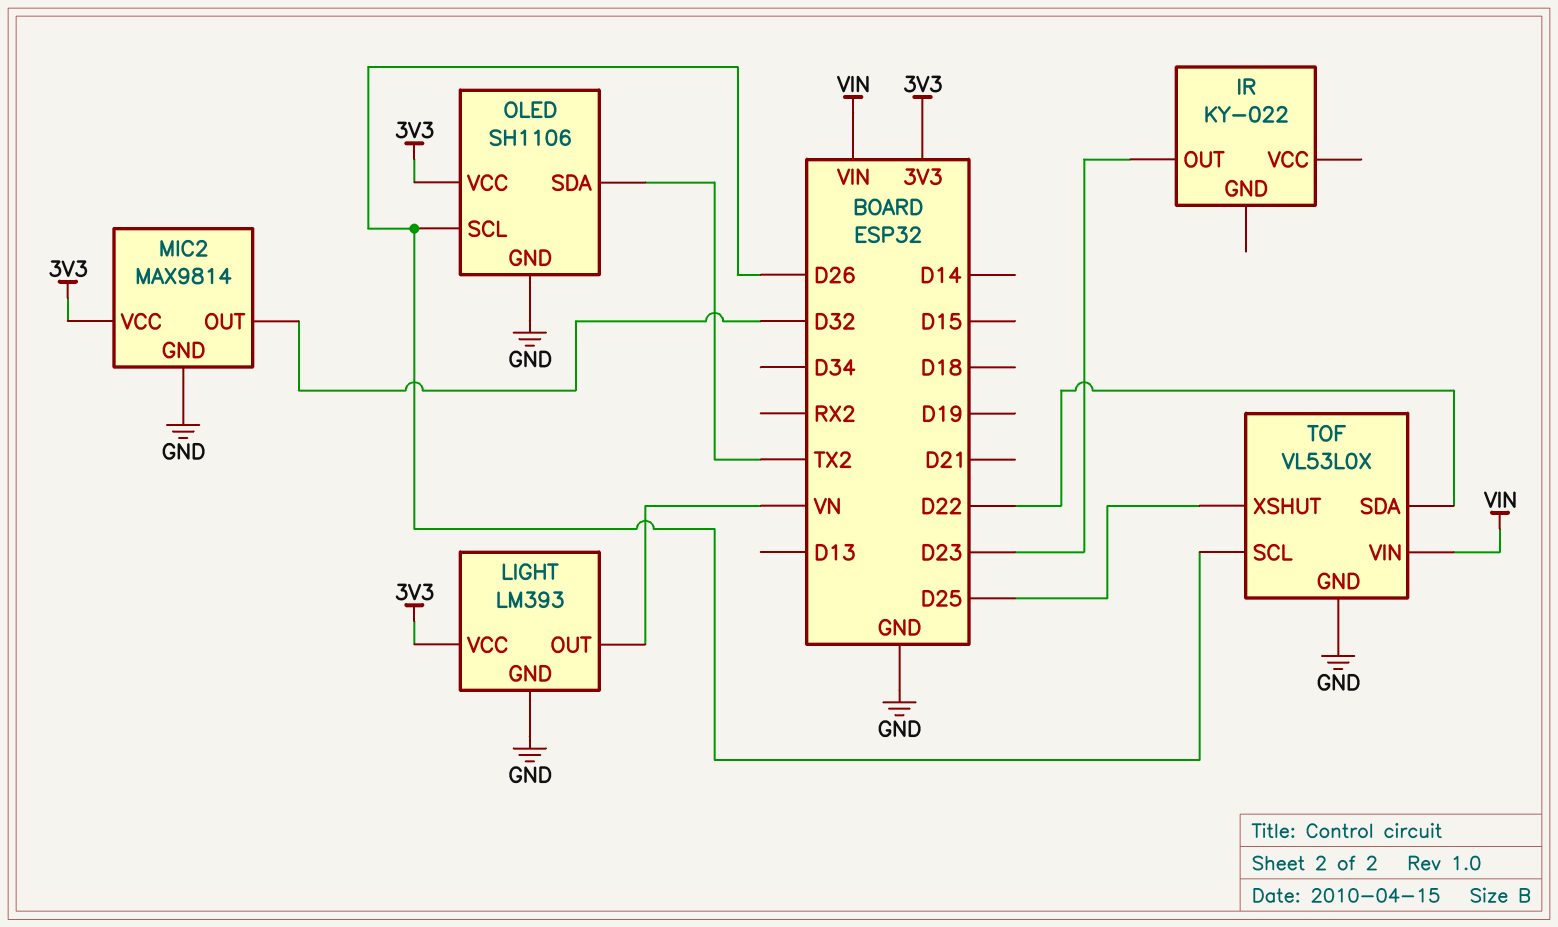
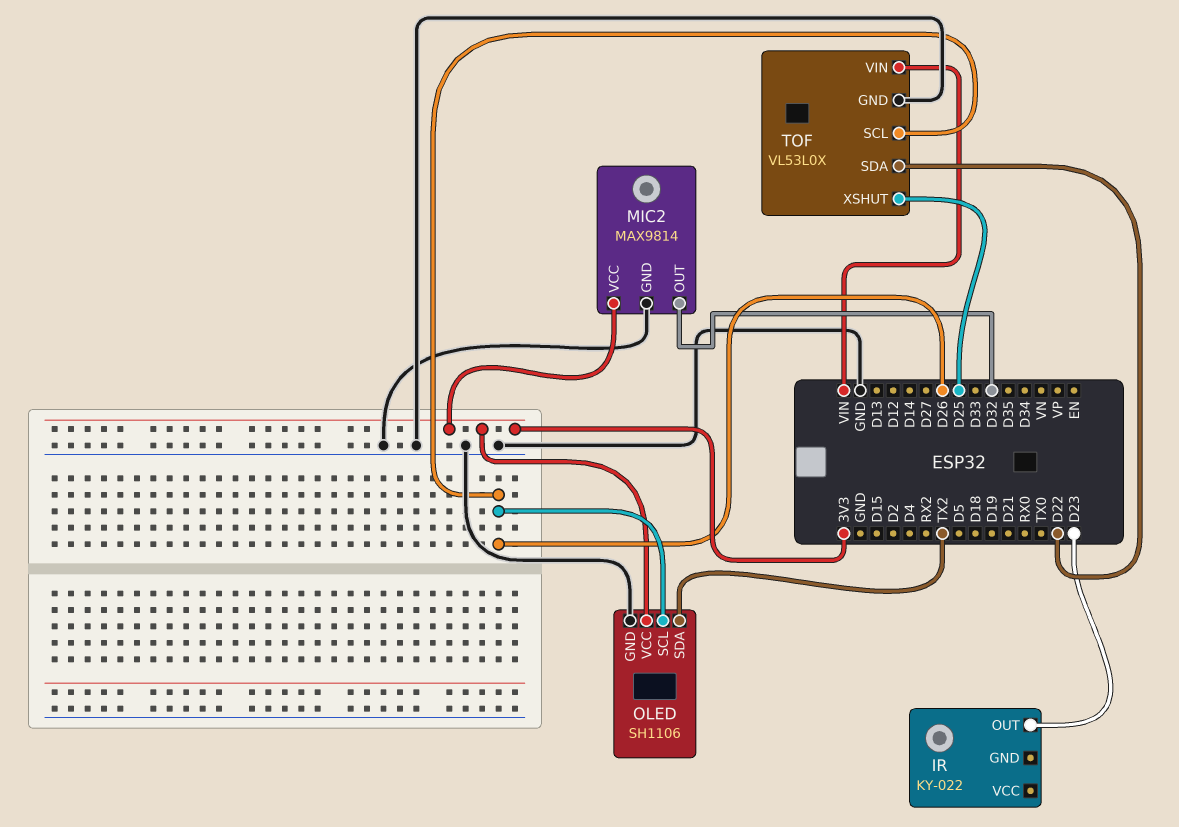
LIGHT: LM393 -> none
LIGHT pin GND: GND -> none
LIGHT pin OUT: VN -> none
LIGHT pin VCC: 3V3 -> none

